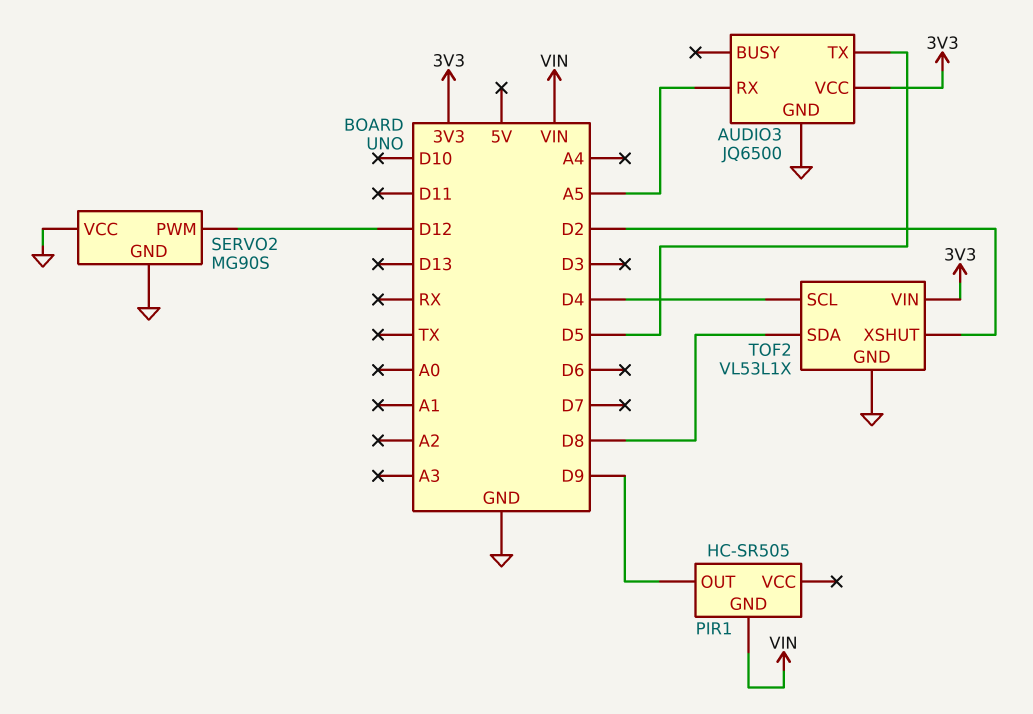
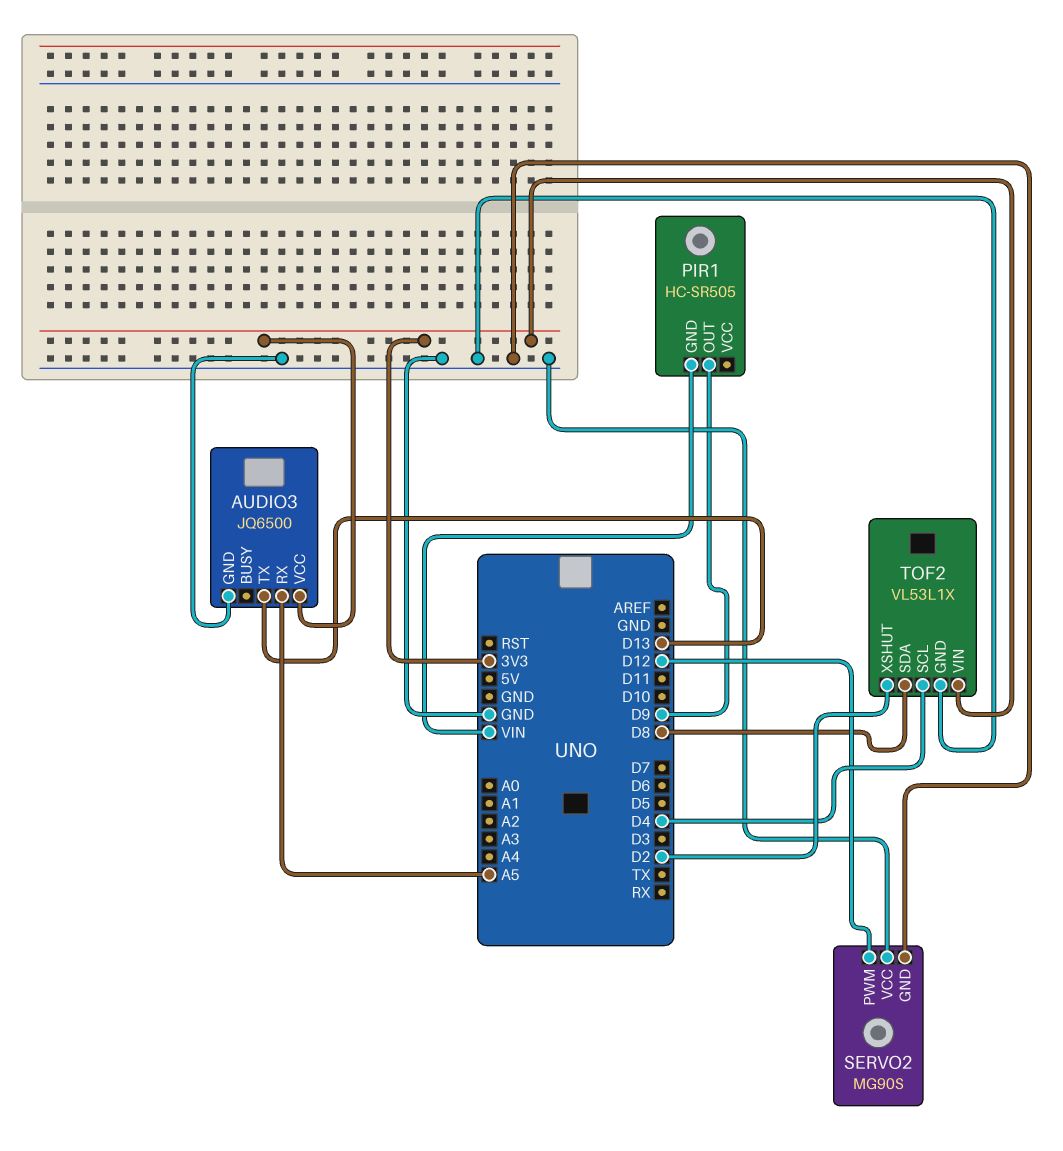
AUDIO3 pin TX: D5 -> D13

